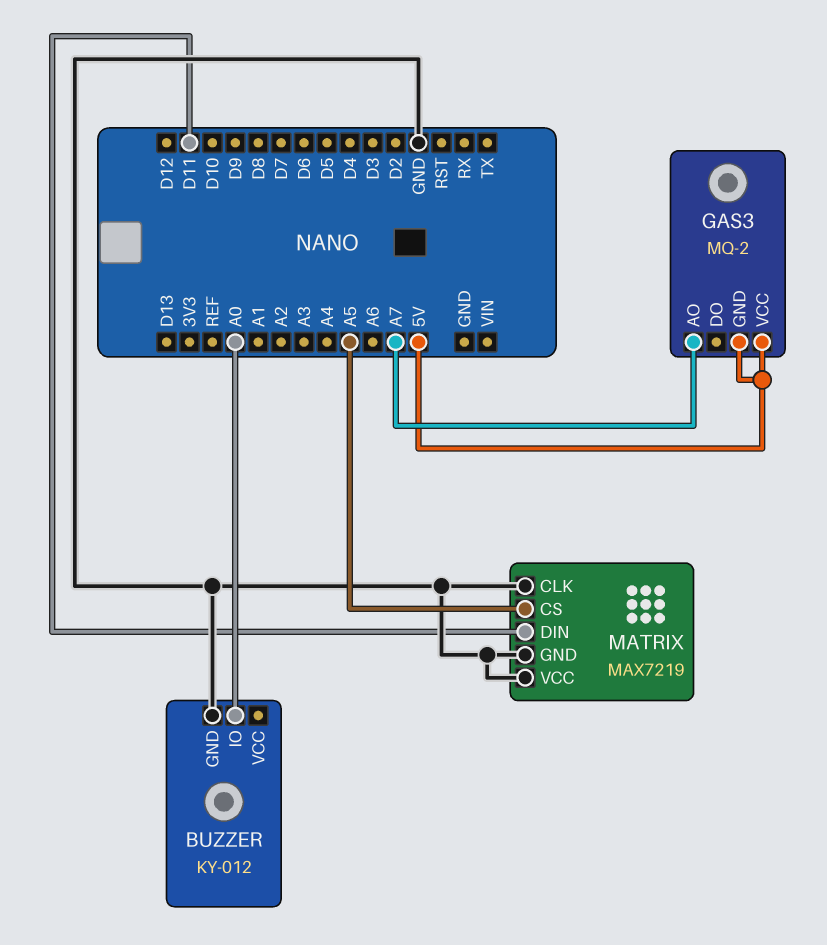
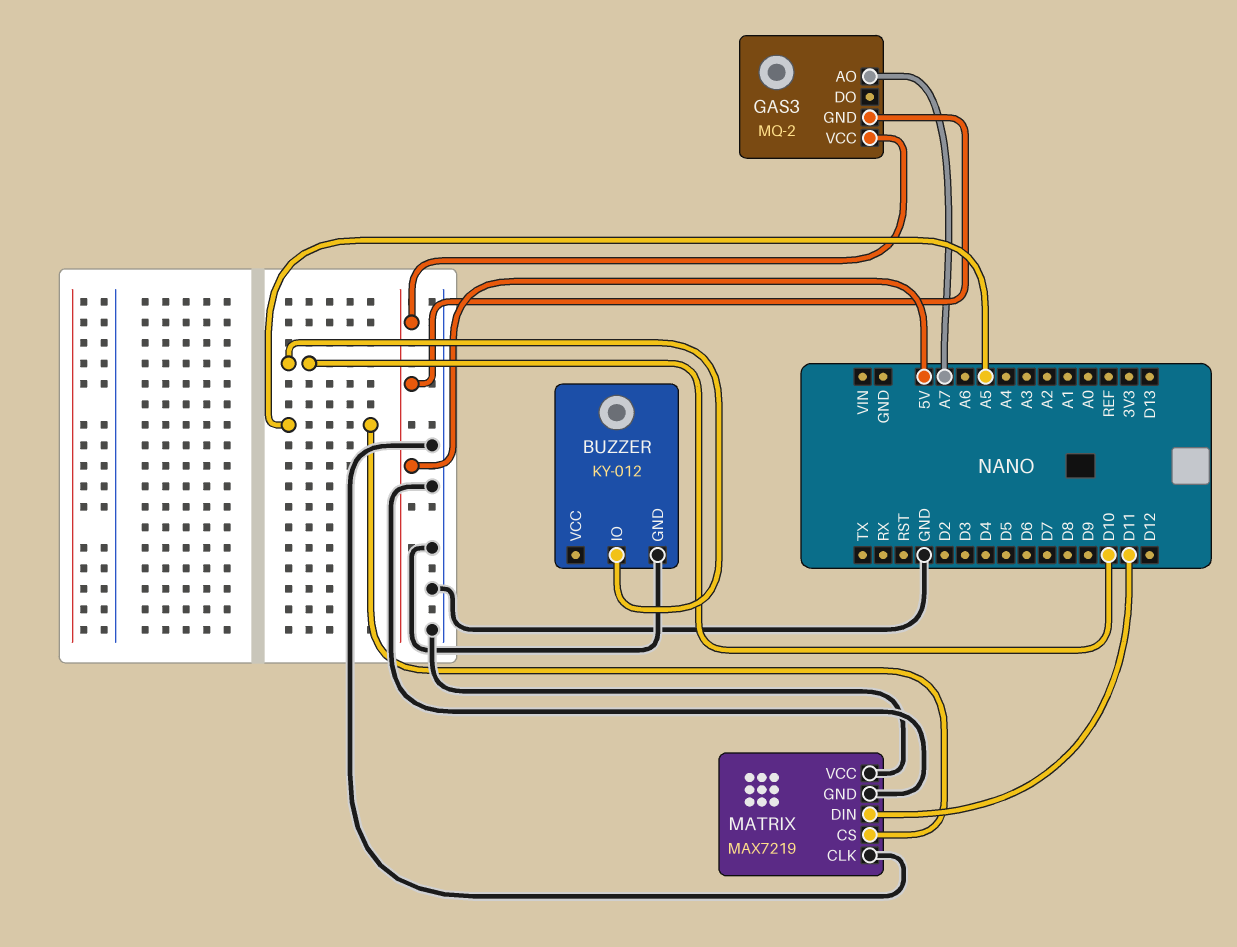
BUZZER pin IO: A0 -> D10

